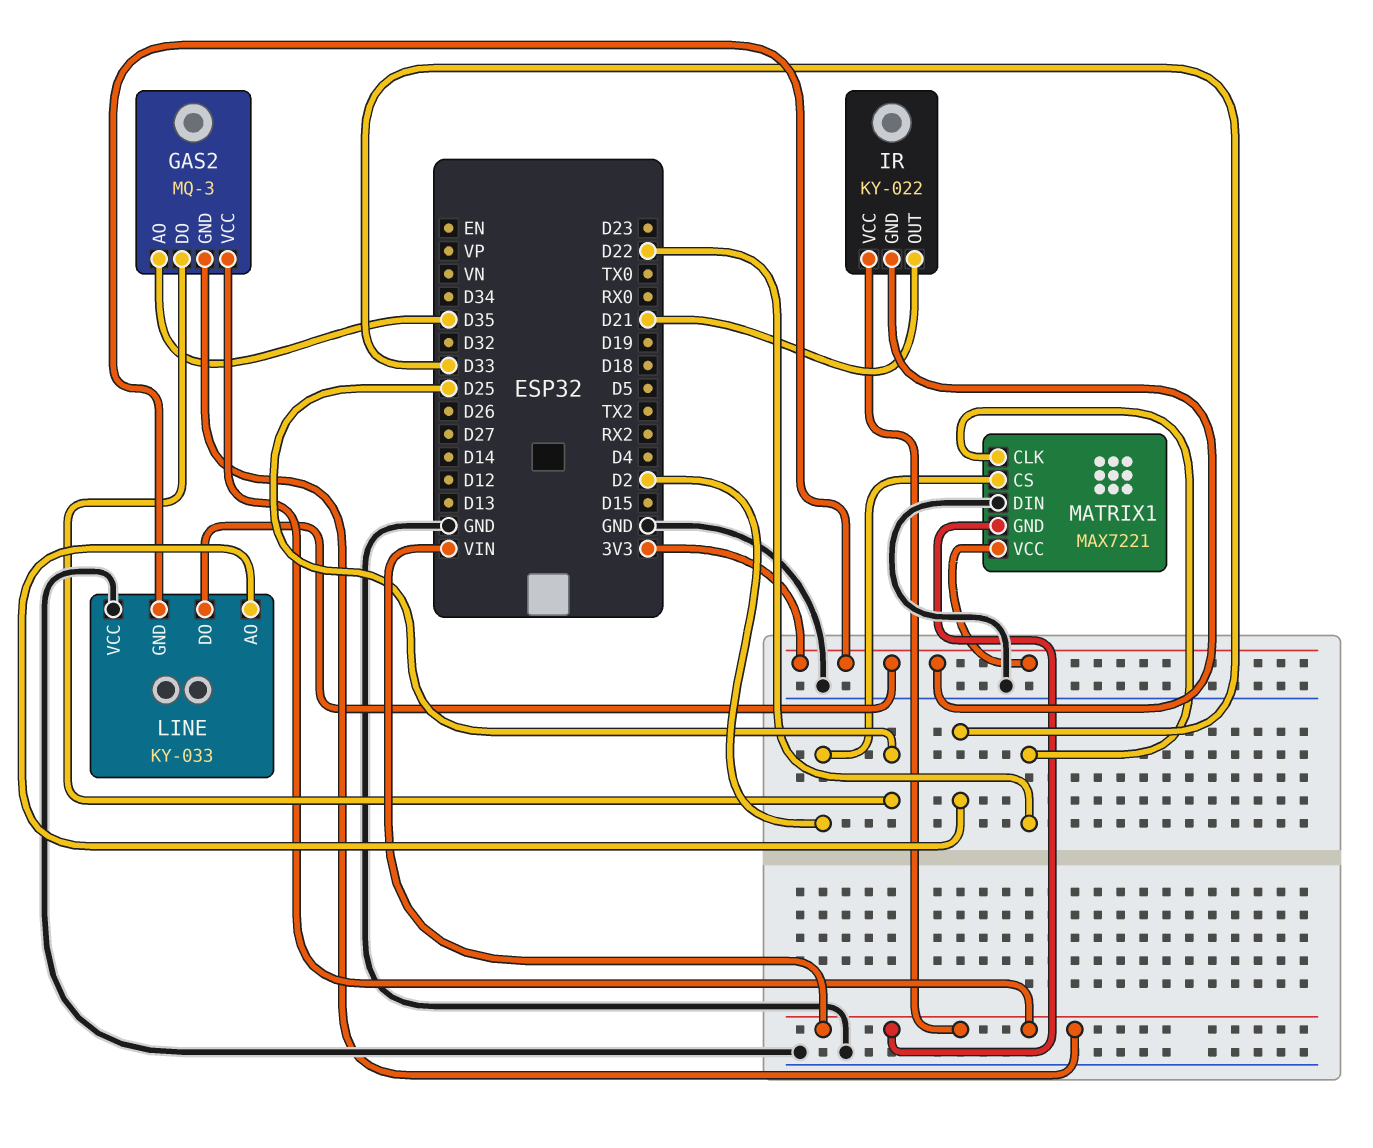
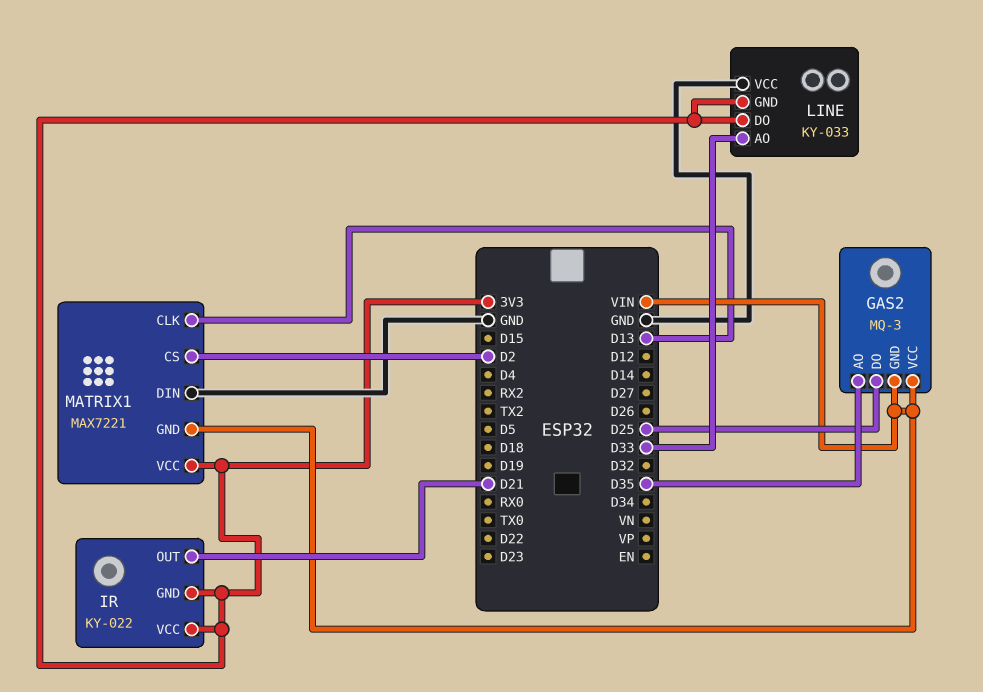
IR pin VCC: VIN -> 3V3
MATRIX1 pin CLK: D22 -> D13

